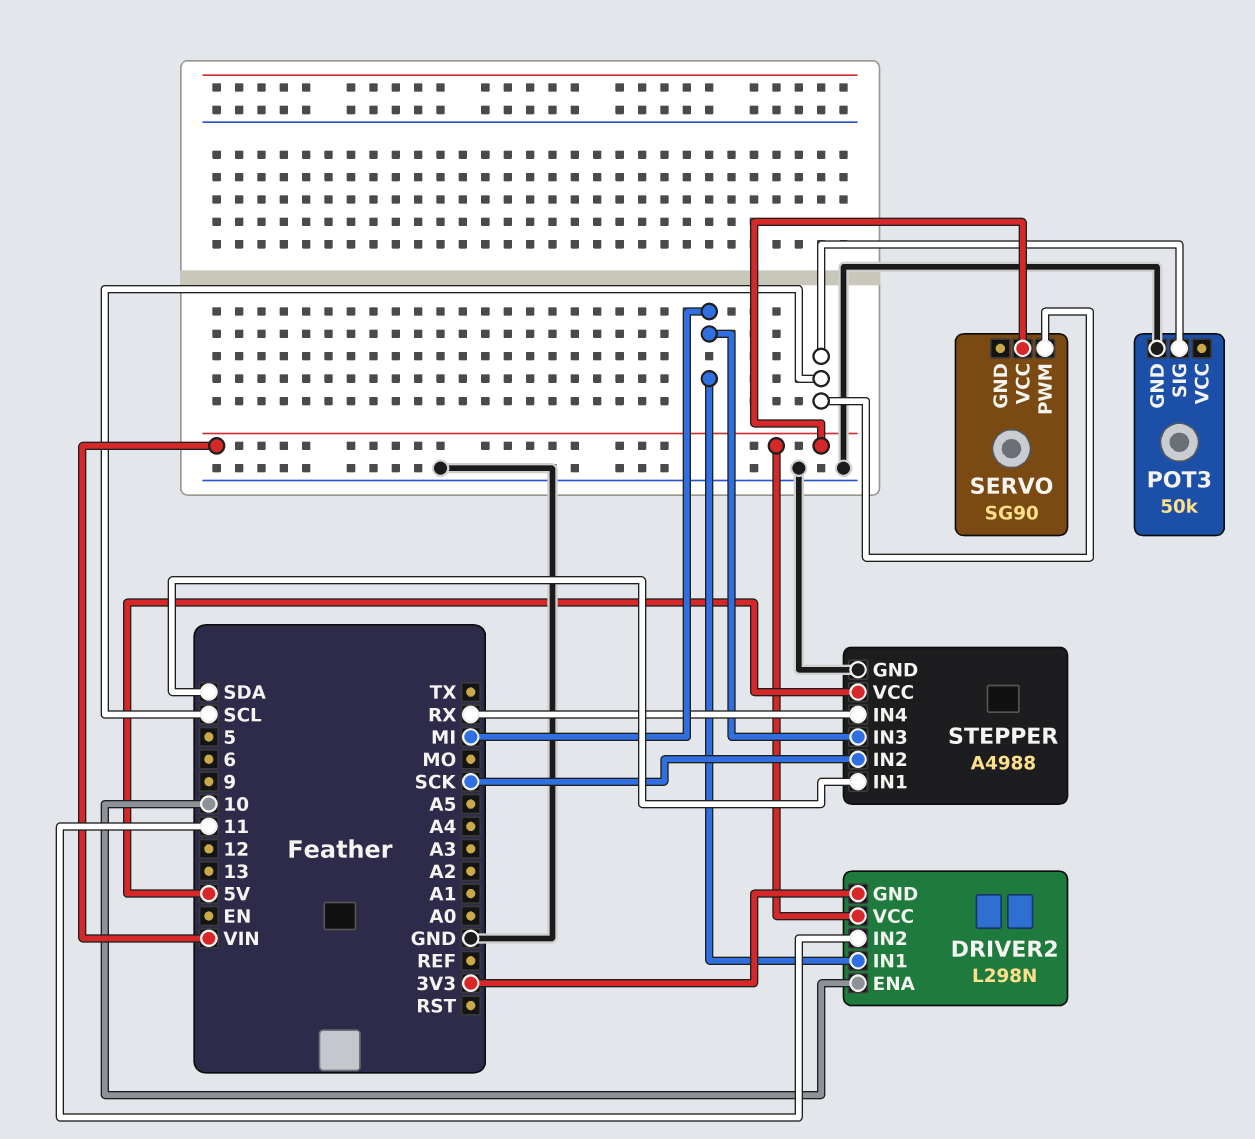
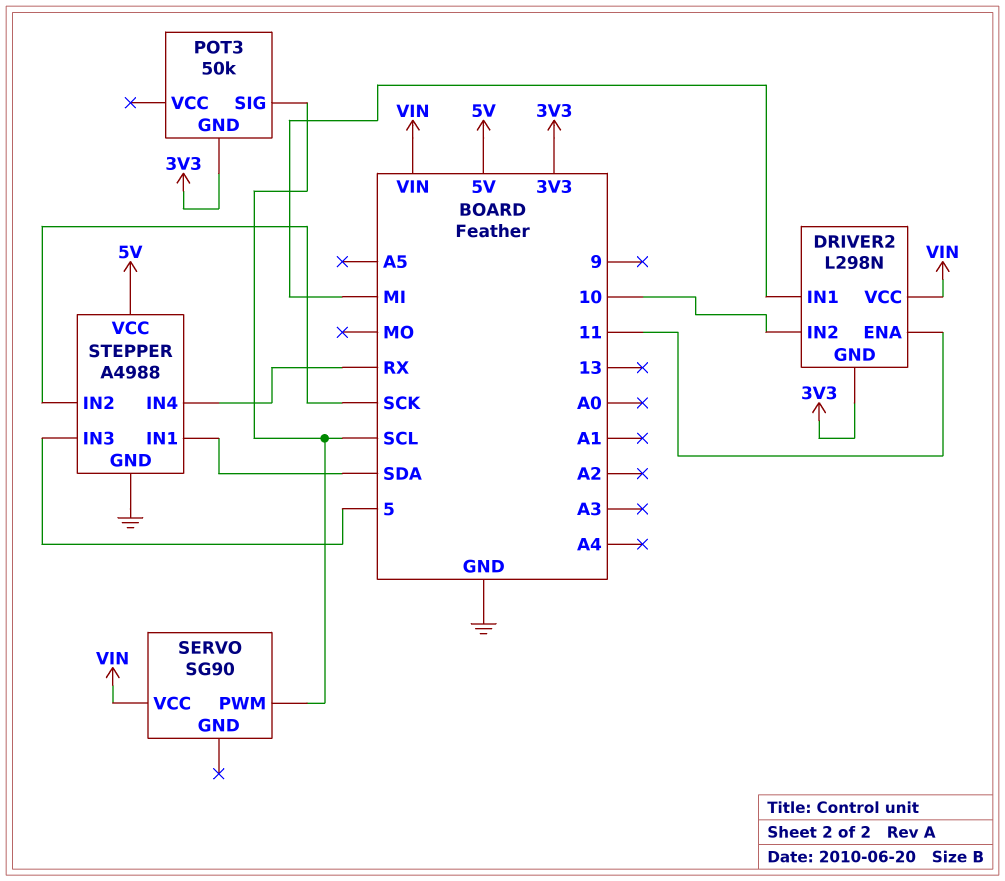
DRIVER2 pin ENA: 10 -> 11
DRIVER2 pin IN2: 11 -> 10
POT3 pin GND: GND -> 3V3
STEPPER pin IN3: MI -> 5

